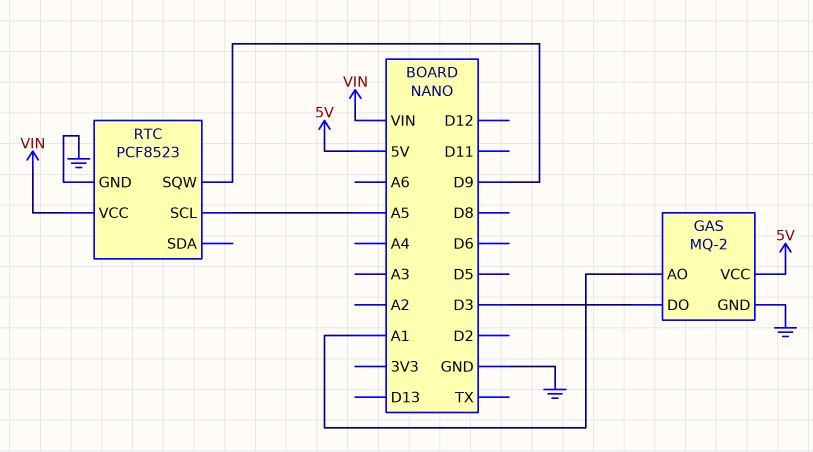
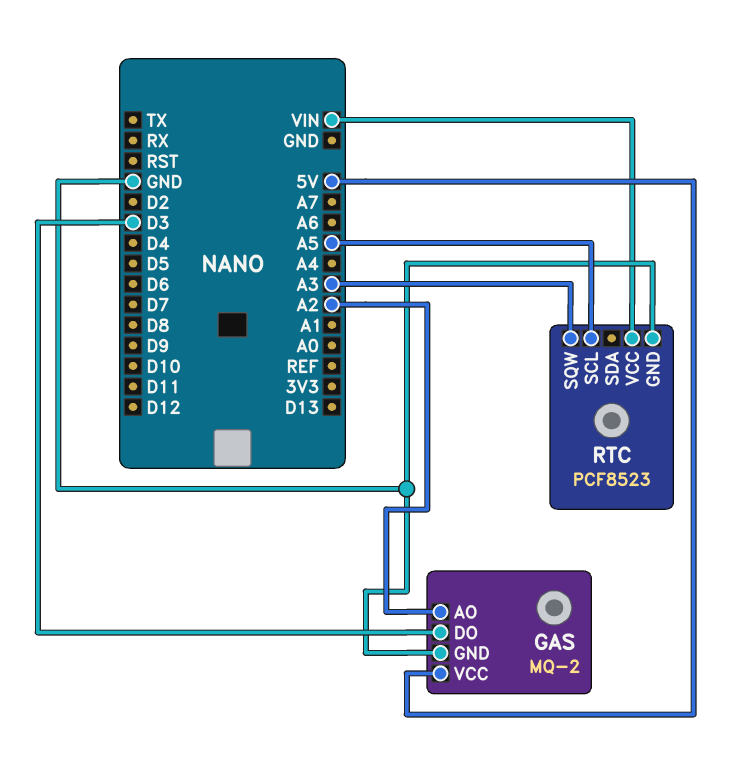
GAS pin AO: A1 -> A2
RTC pin SQW: D9 -> A3

